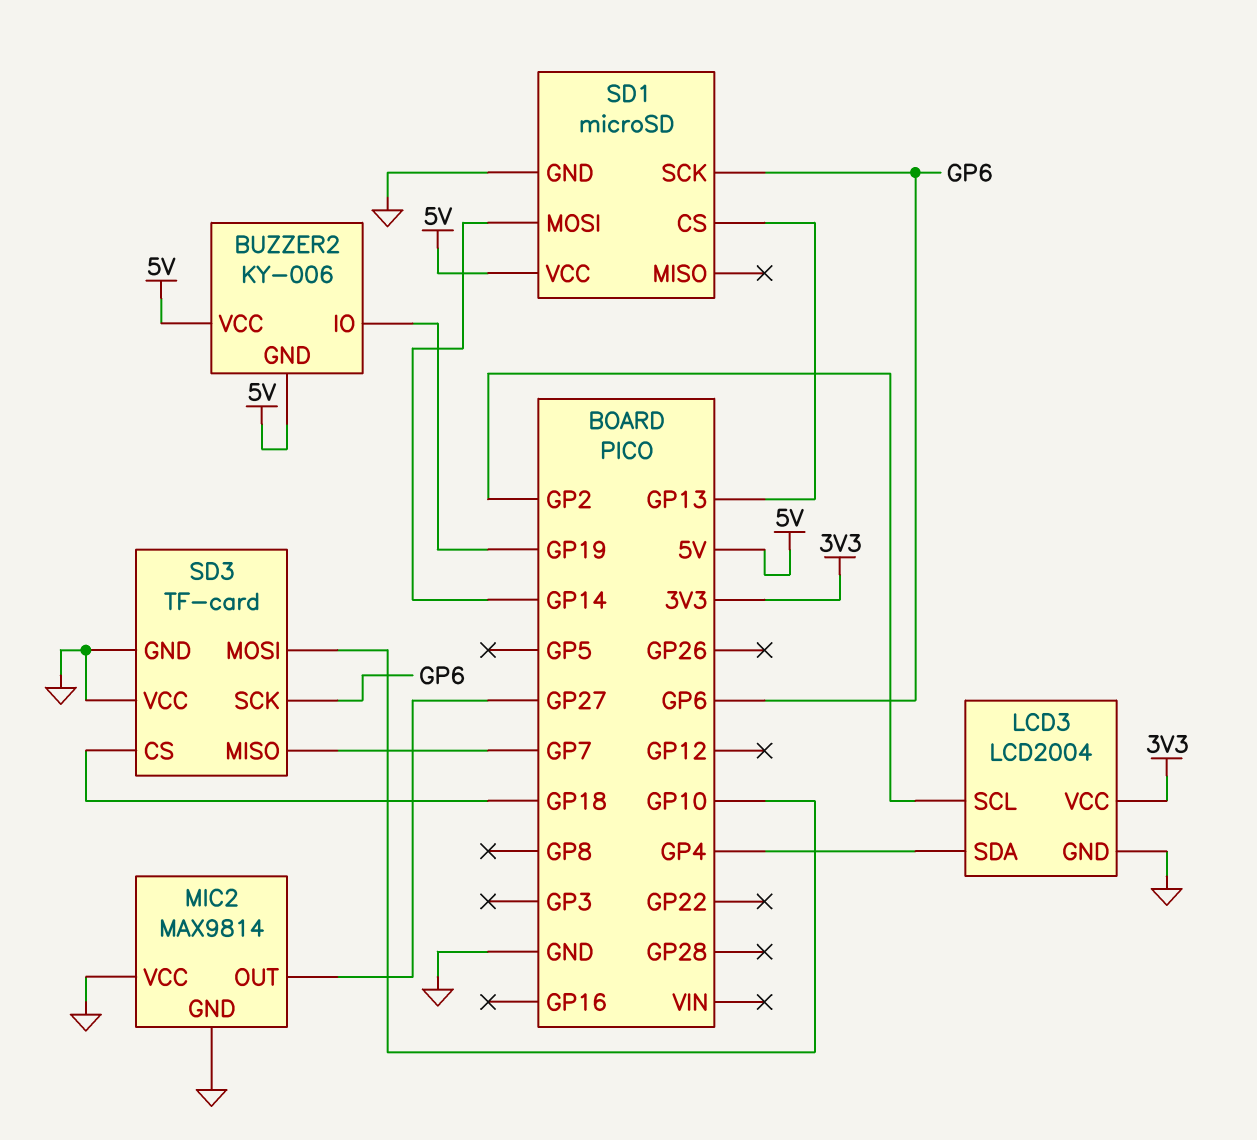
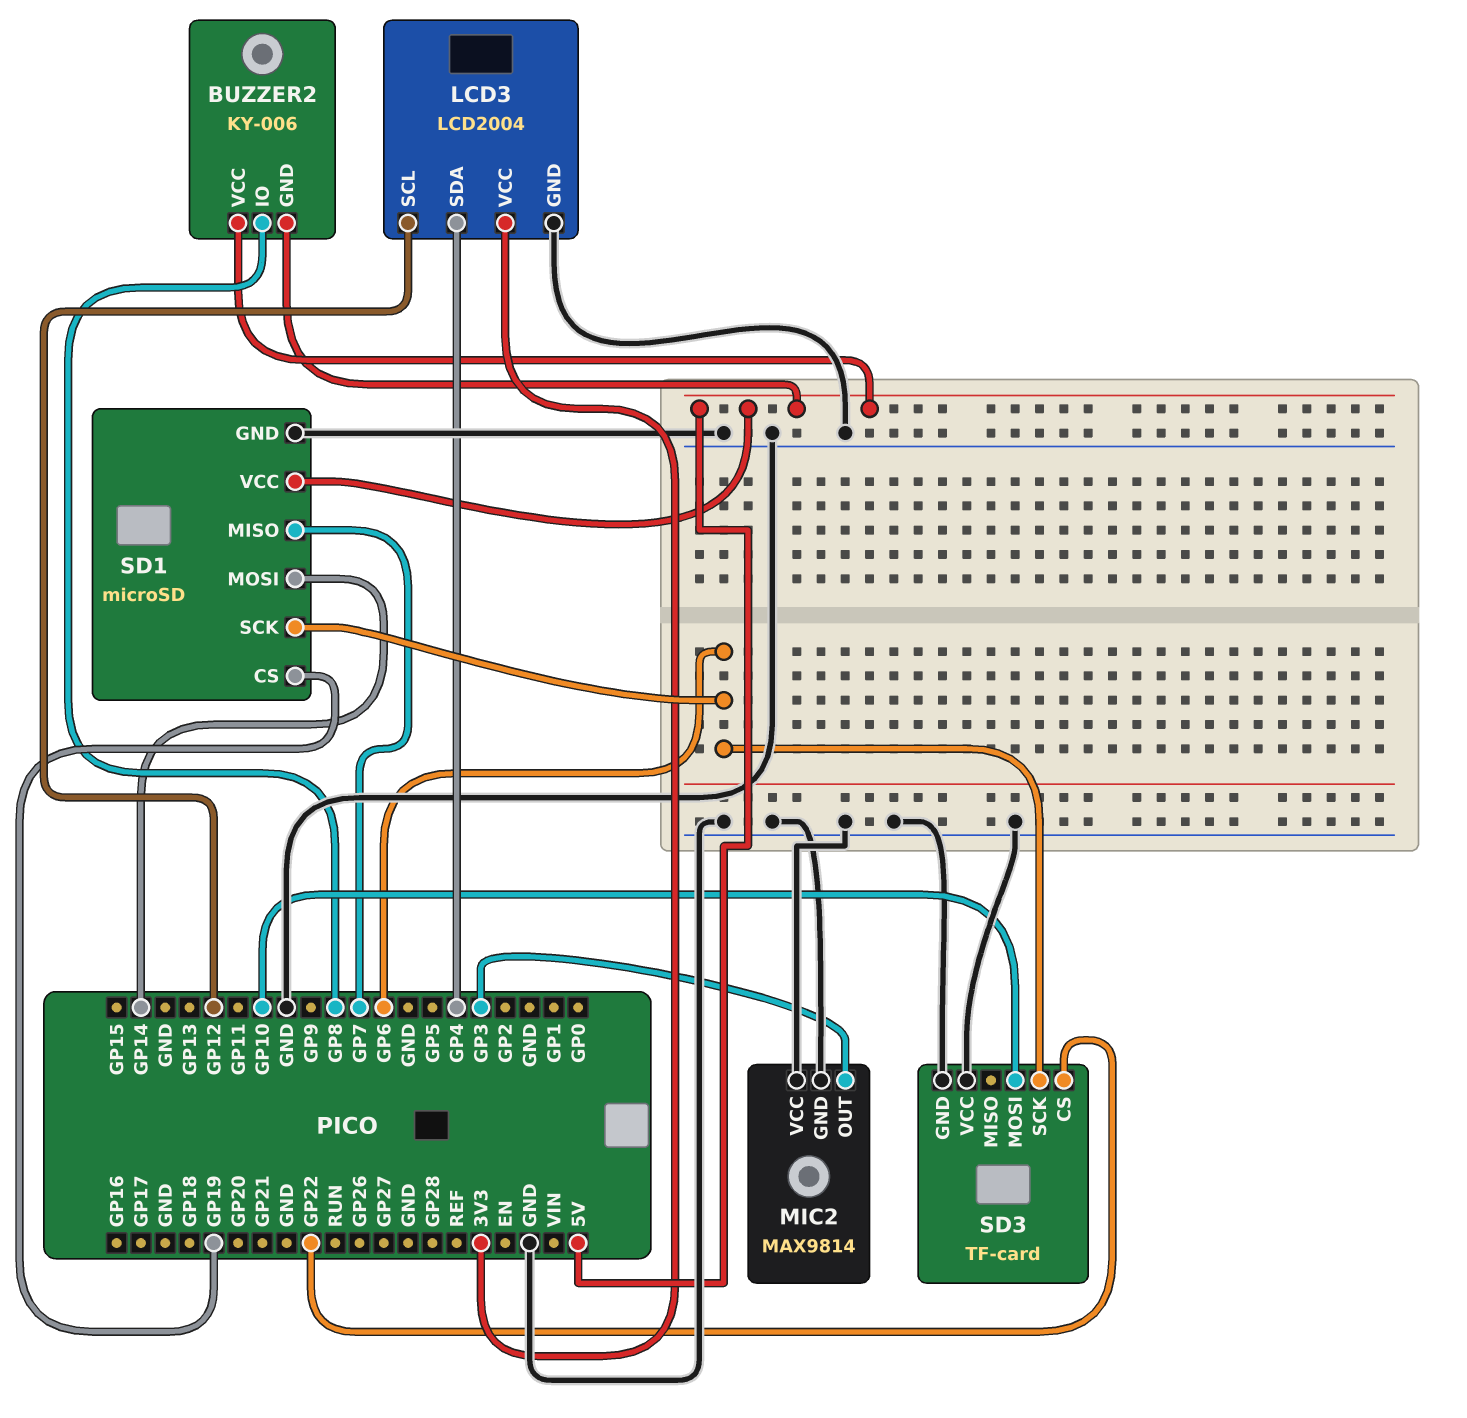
BUZZER2 pin IO: GP19 -> GP8
LCD3 pin SCL: GP2 -> GP12
MIC2 pin OUT: GP27 -> GP3
SD1 pin CS: GP13 -> GP19
SD1 pin MISO: none -> GP7
SD3 pin CS: GP18 -> GP22
SD3 pin MISO: GP7 -> none

